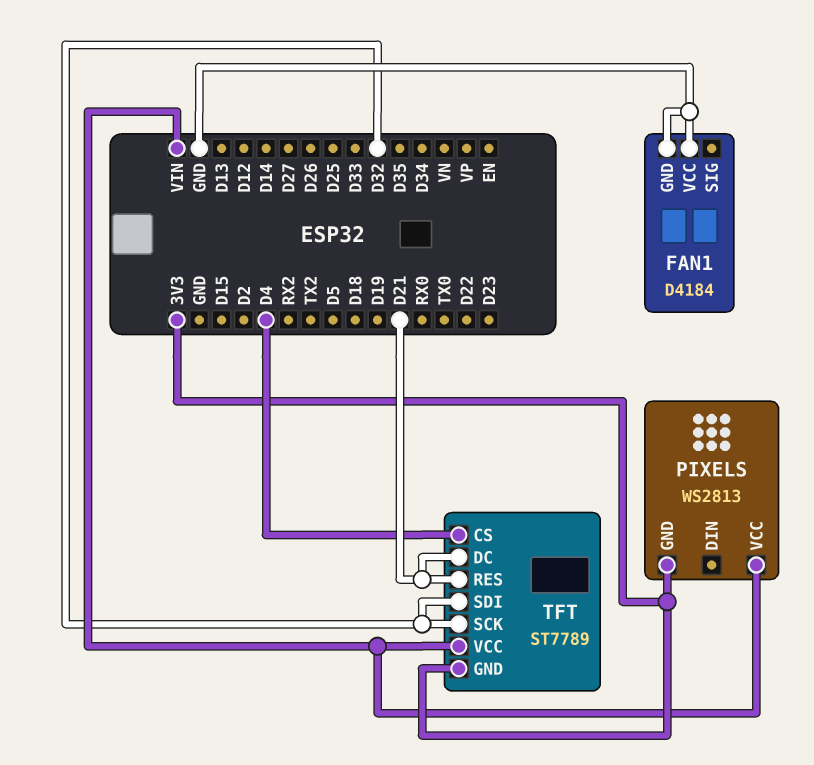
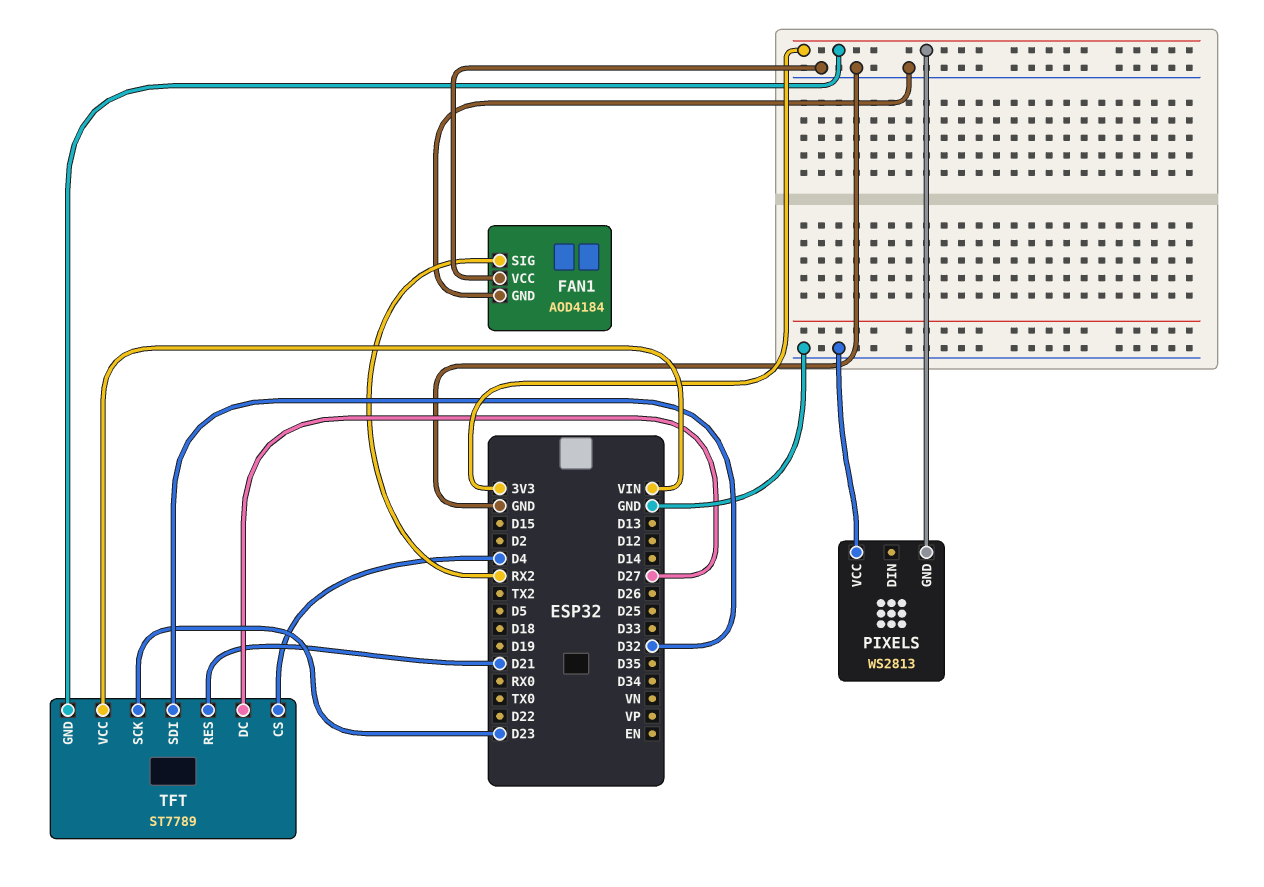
FAN1: D4184 -> AOD4184
FAN1 pin SIG: none -> RX2
PIXELS pin VCC: VIN -> GND
TFT pin DC: D21 -> D27
TFT pin SCK: D32 -> D23

